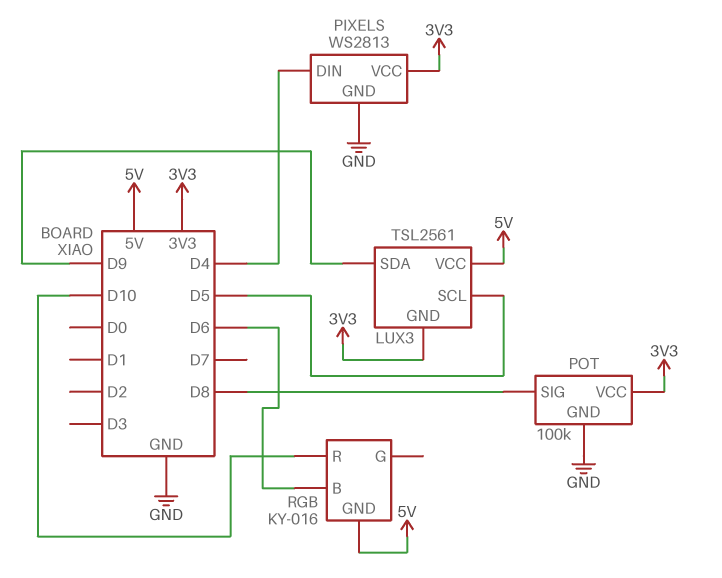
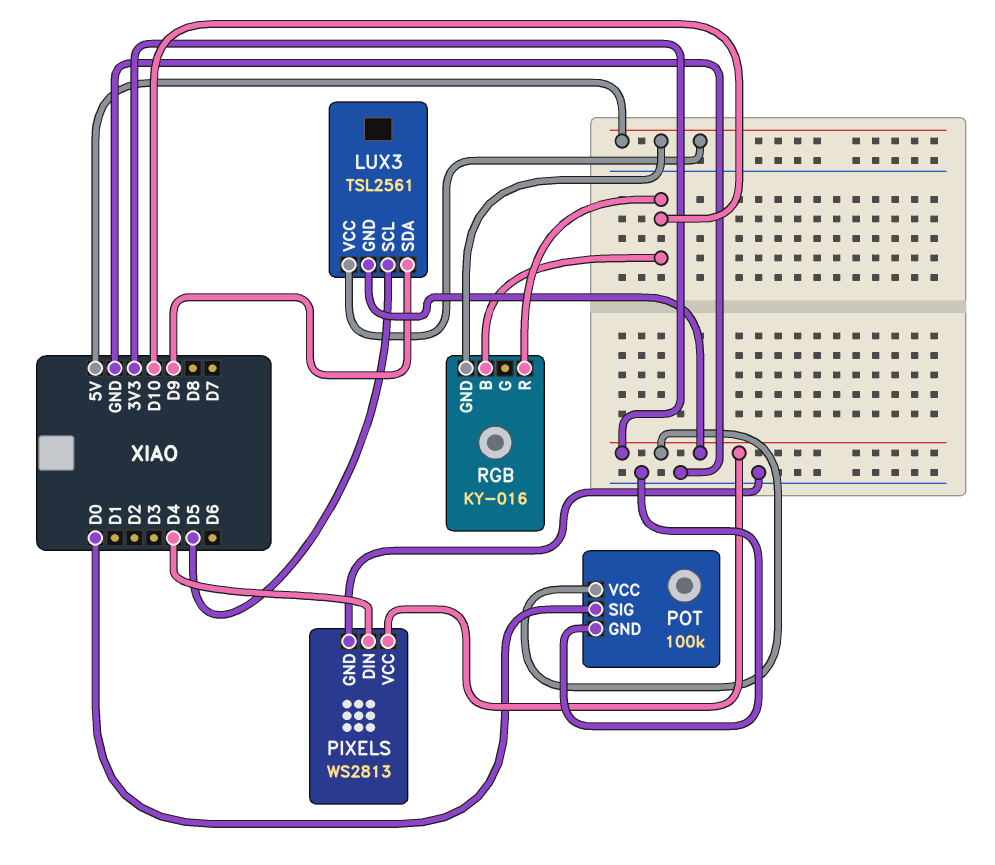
POT pin SIG: D8 -> D0
RGB pin B: D6 -> D10

